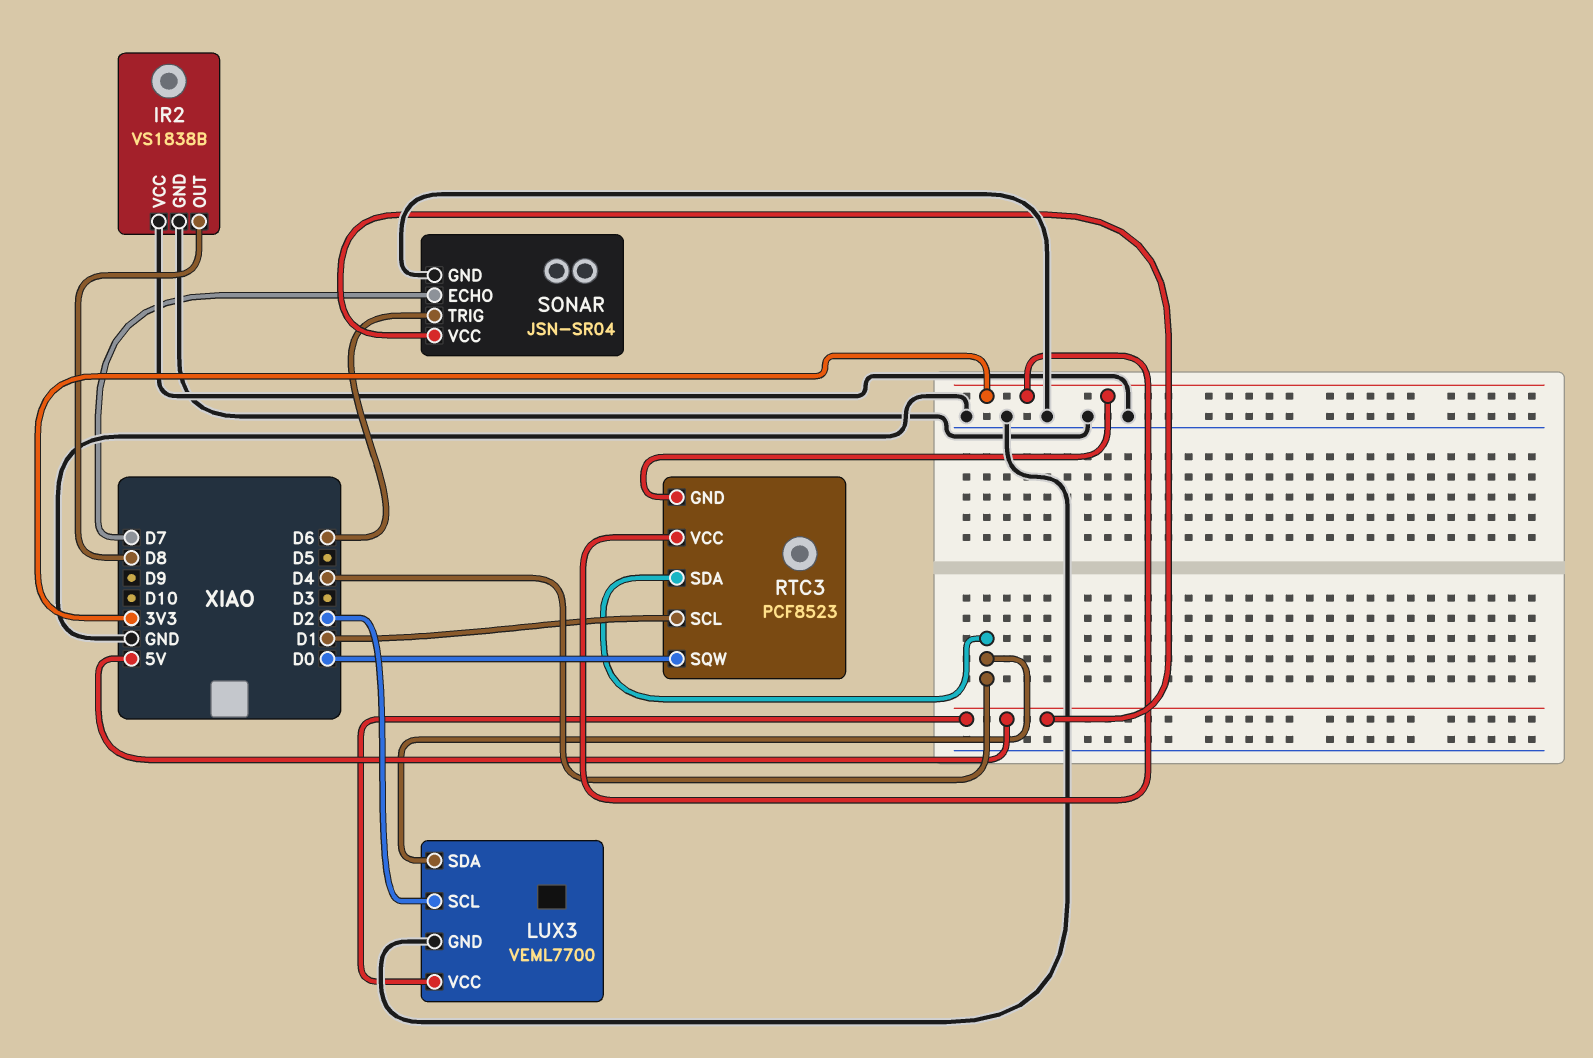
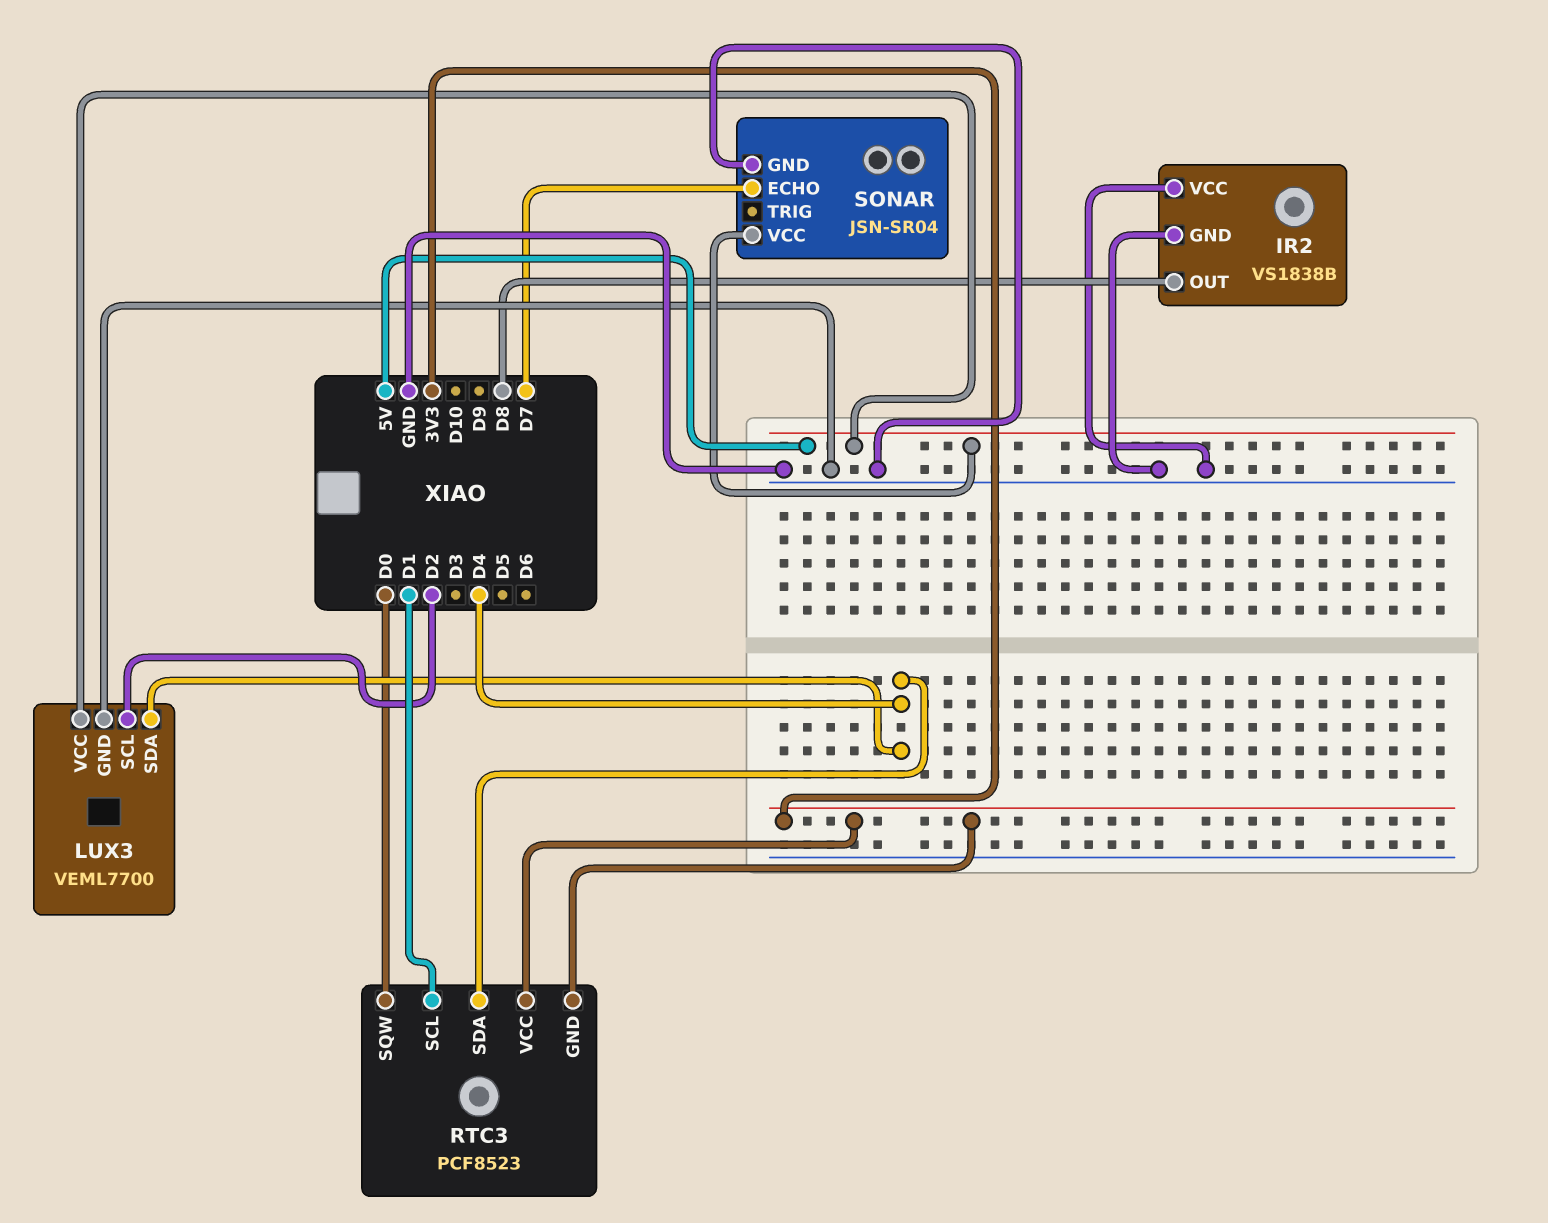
SONAR pin TRIG: D6 -> none

